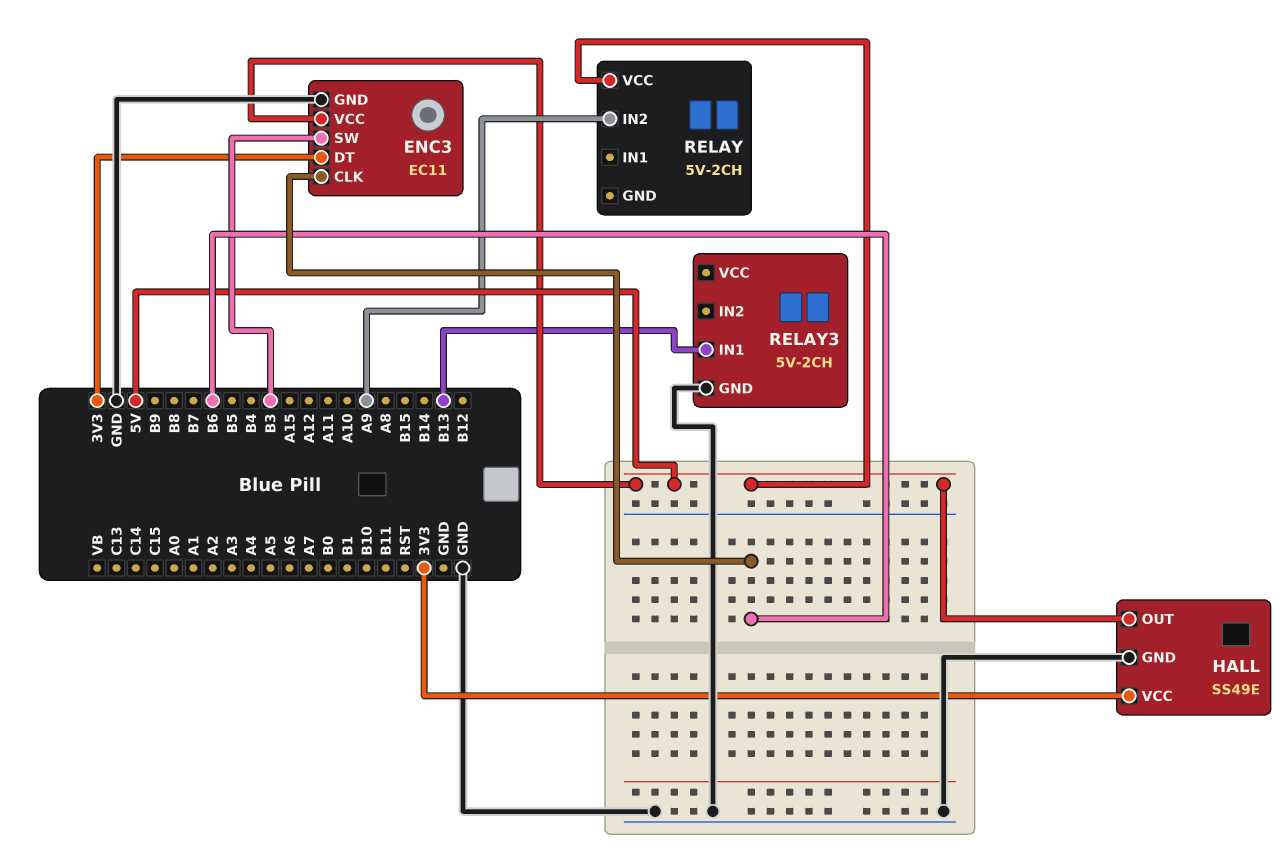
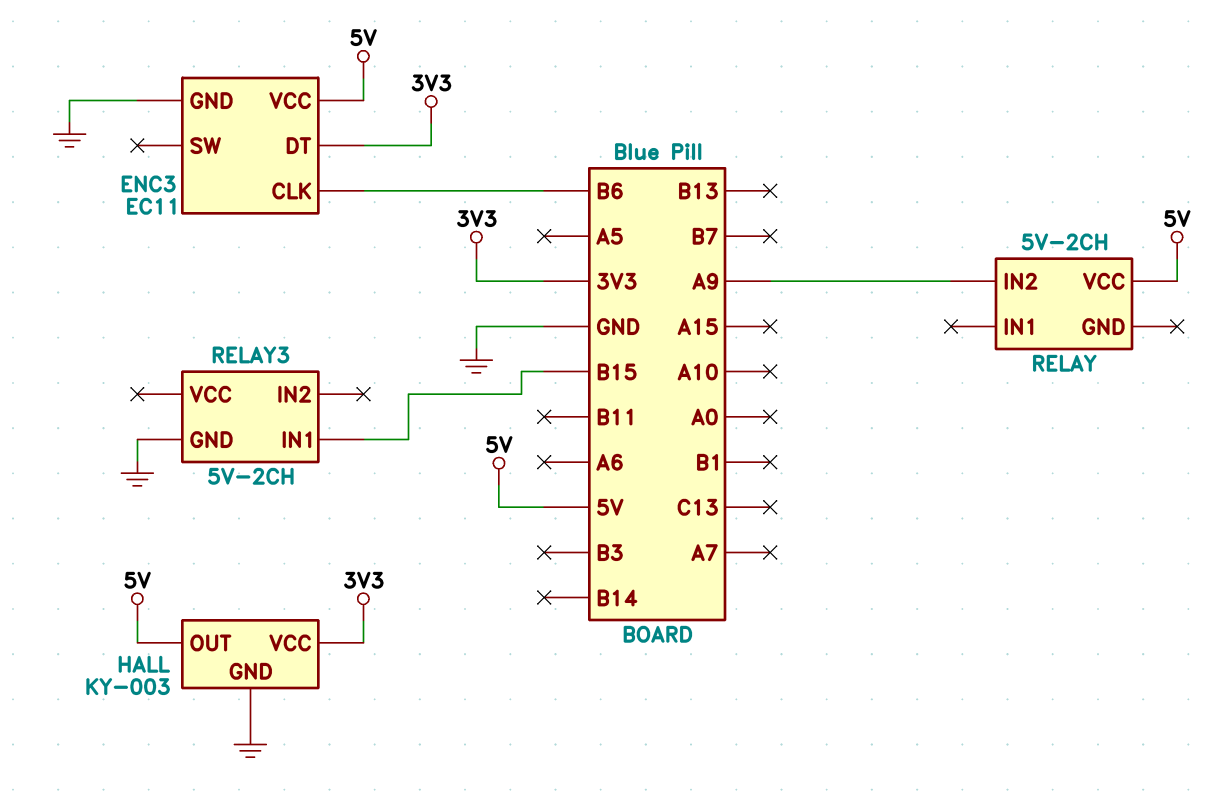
ENC3 pin SW: B3 -> none
HALL: SS49E -> KY-003
RELAY3 pin IN1: B13 -> B15

